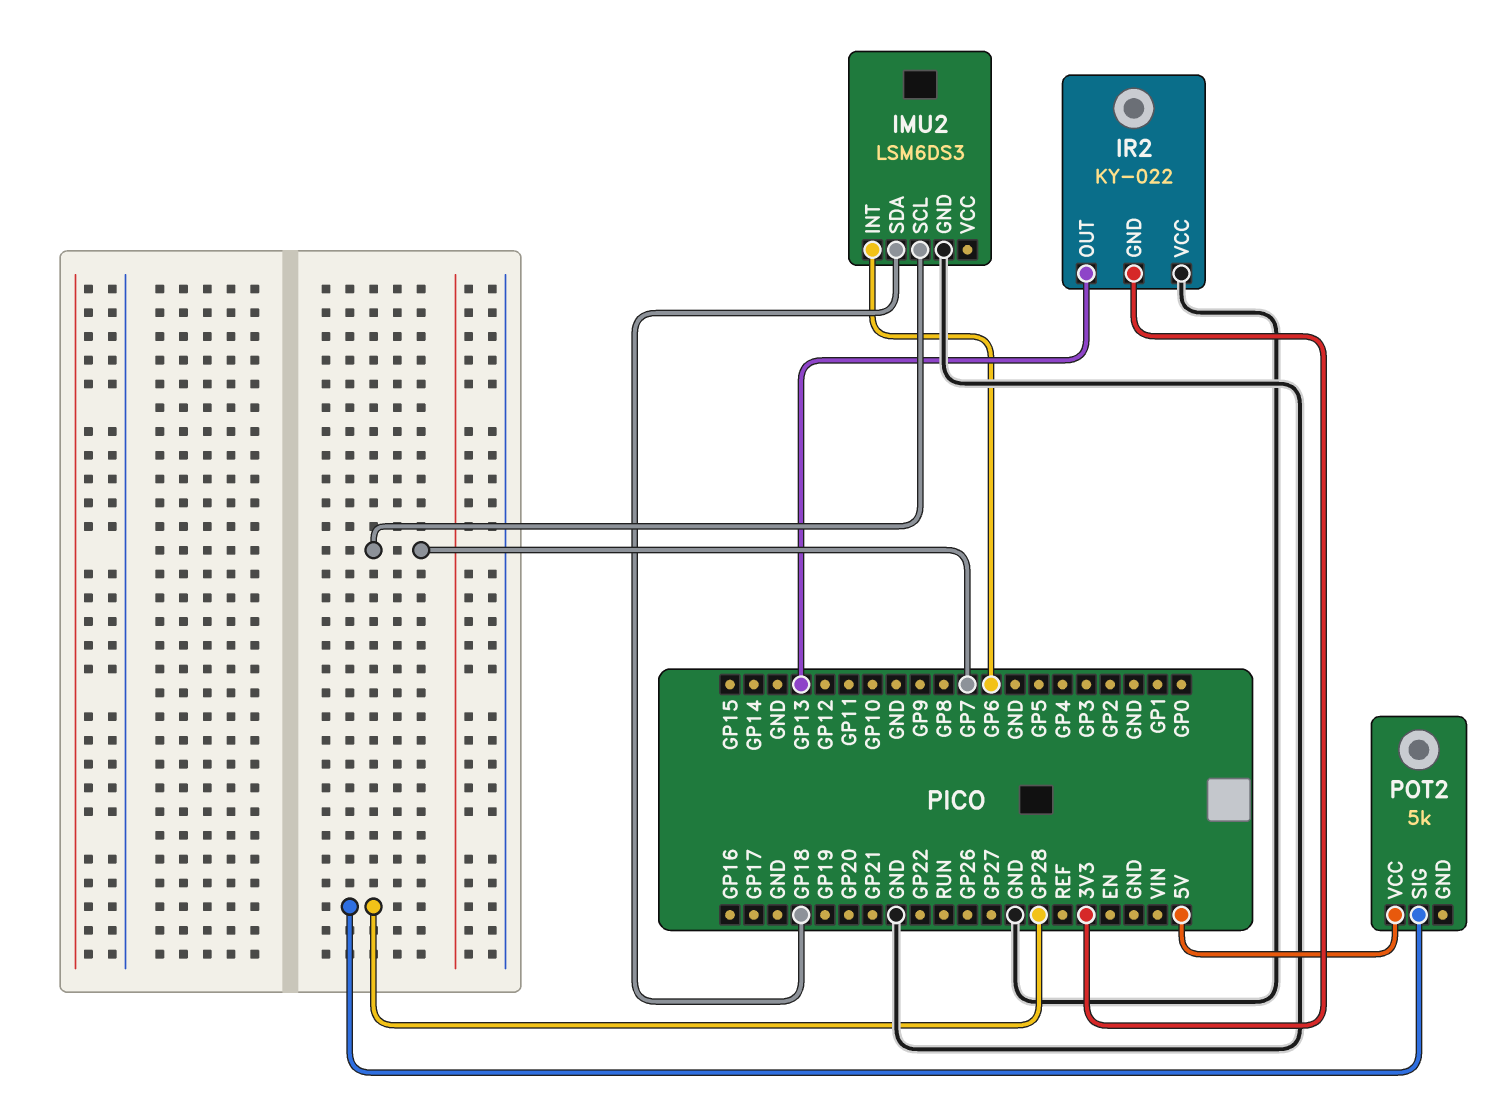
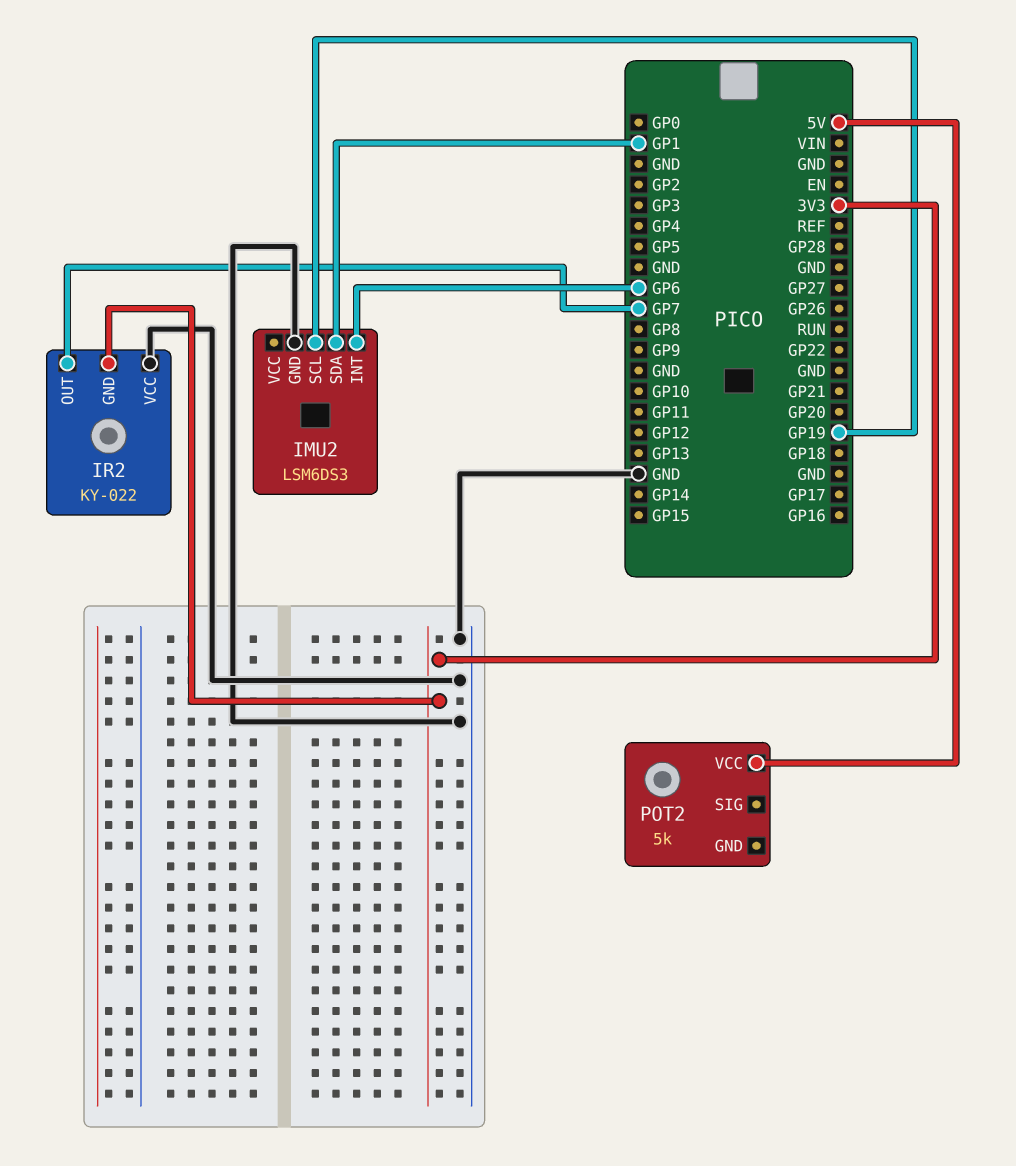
IMU2 pin SCL: GP7 -> GP19
IMU2 pin SDA: GP18 -> GP1
IR2 pin OUT: GP13 -> GP7
POT2 pin SIG: GP28 -> none

